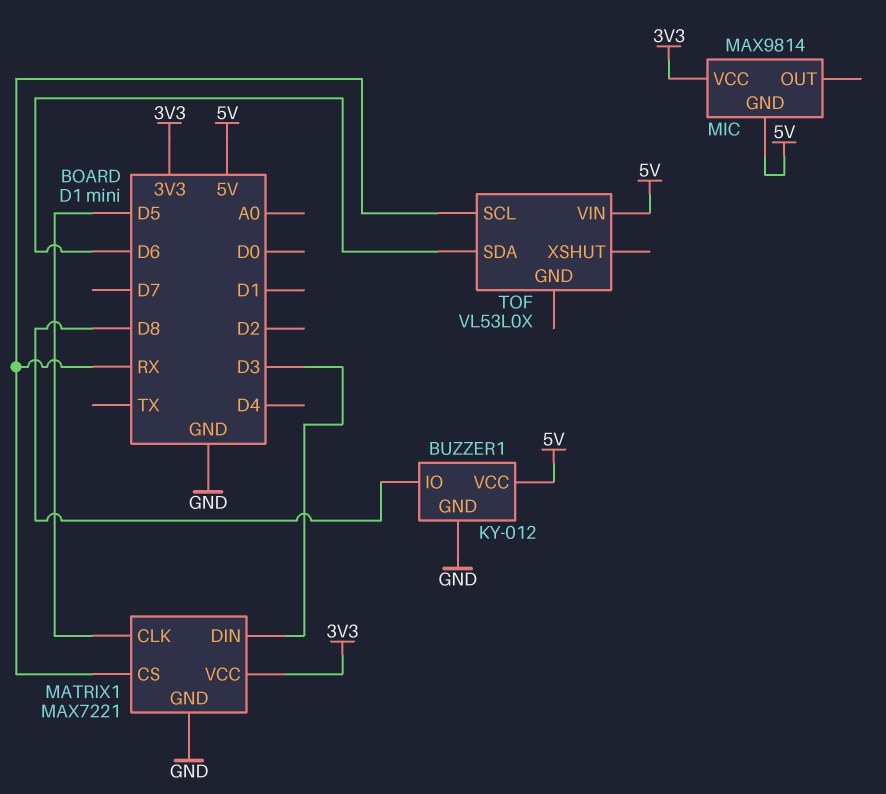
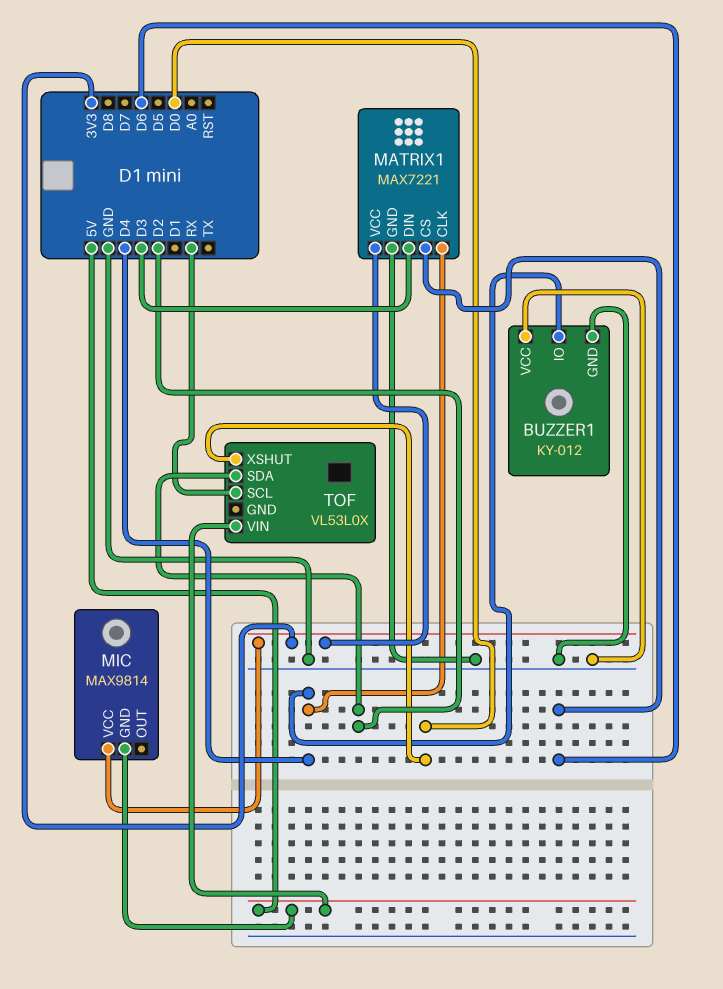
BUZZER1 pin IO: D8 -> D4
BUZZER1 pin VCC: 5V -> GND
MATRIX1 pin CLK: D5 -> D4
MATRIX1 pin CS: RX -> D6
TOF pin SDA: D6 -> D2
TOF pin XSHUT: none -> D0

